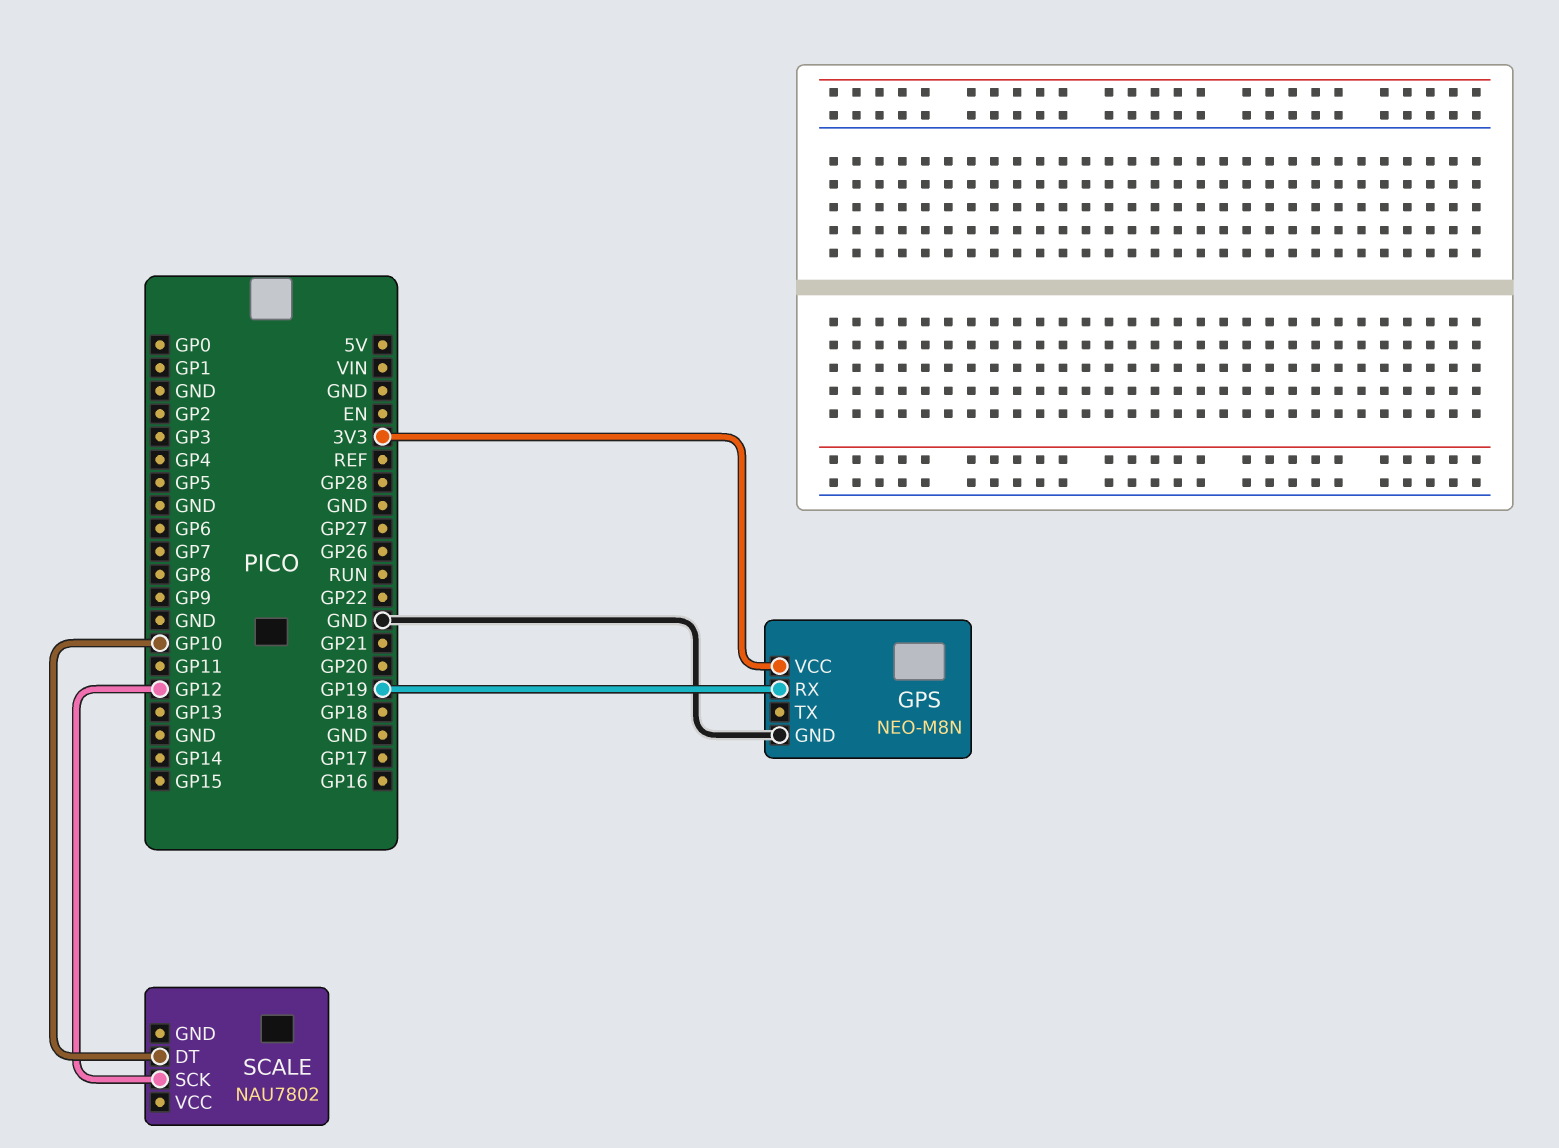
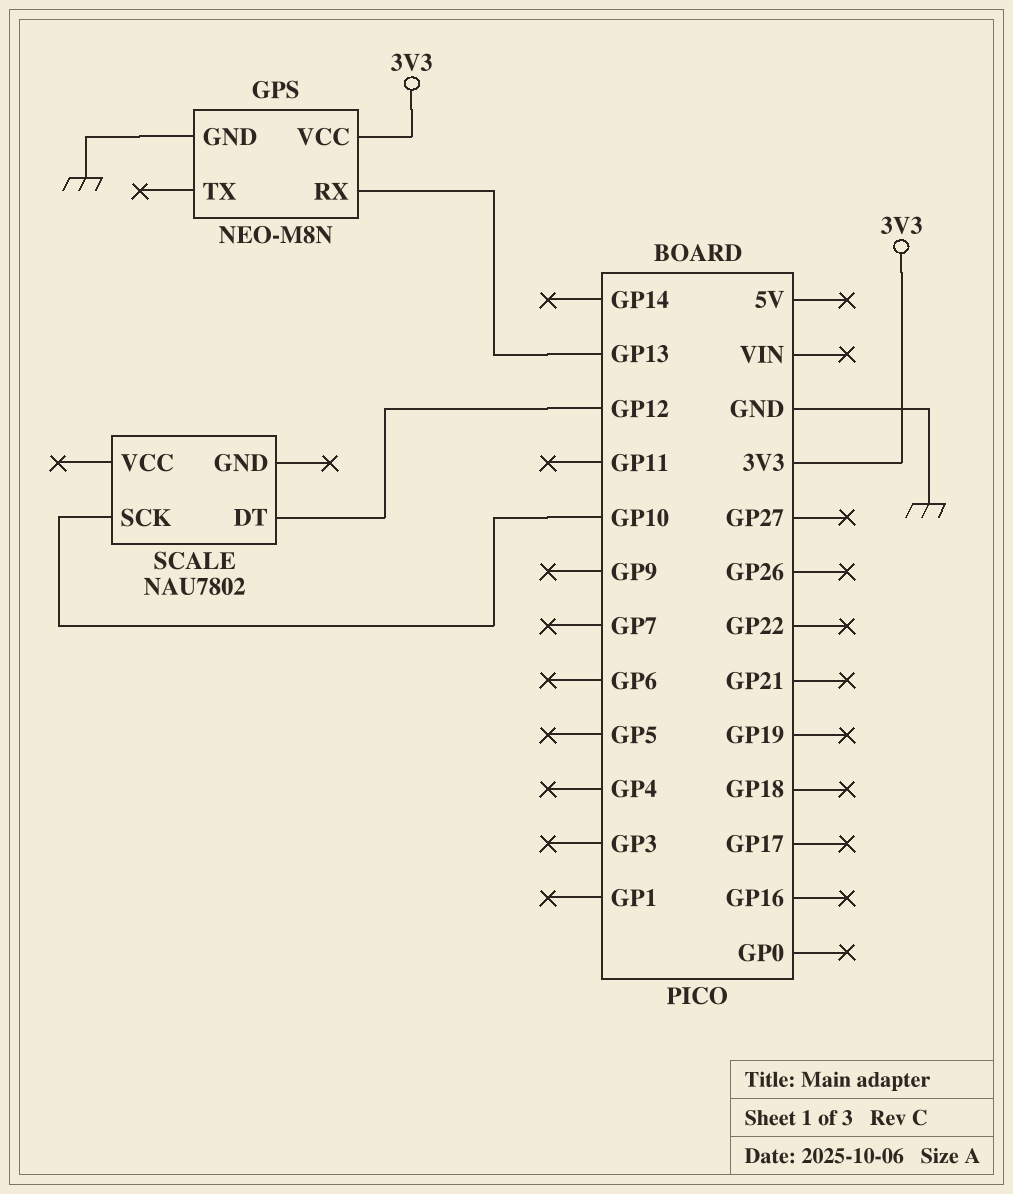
GPS pin RX: GP19 -> GP13
SCALE pin DT: GP10 -> GP12
SCALE pin SCK: GP12 -> GP10

